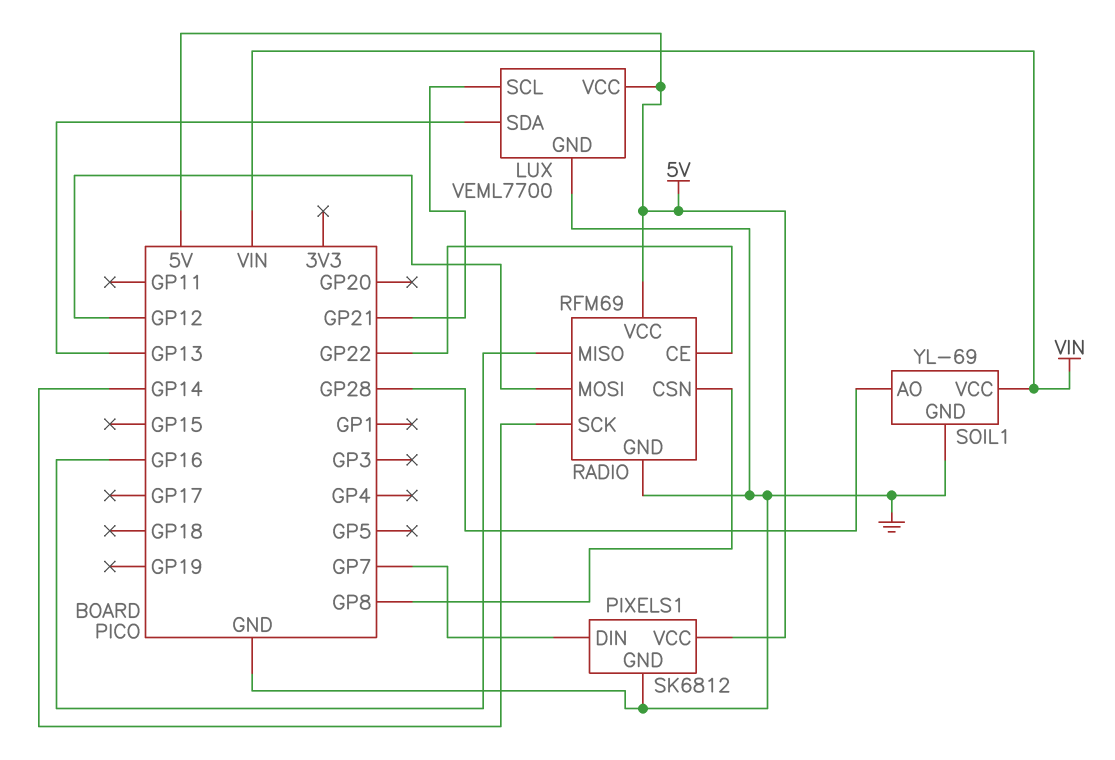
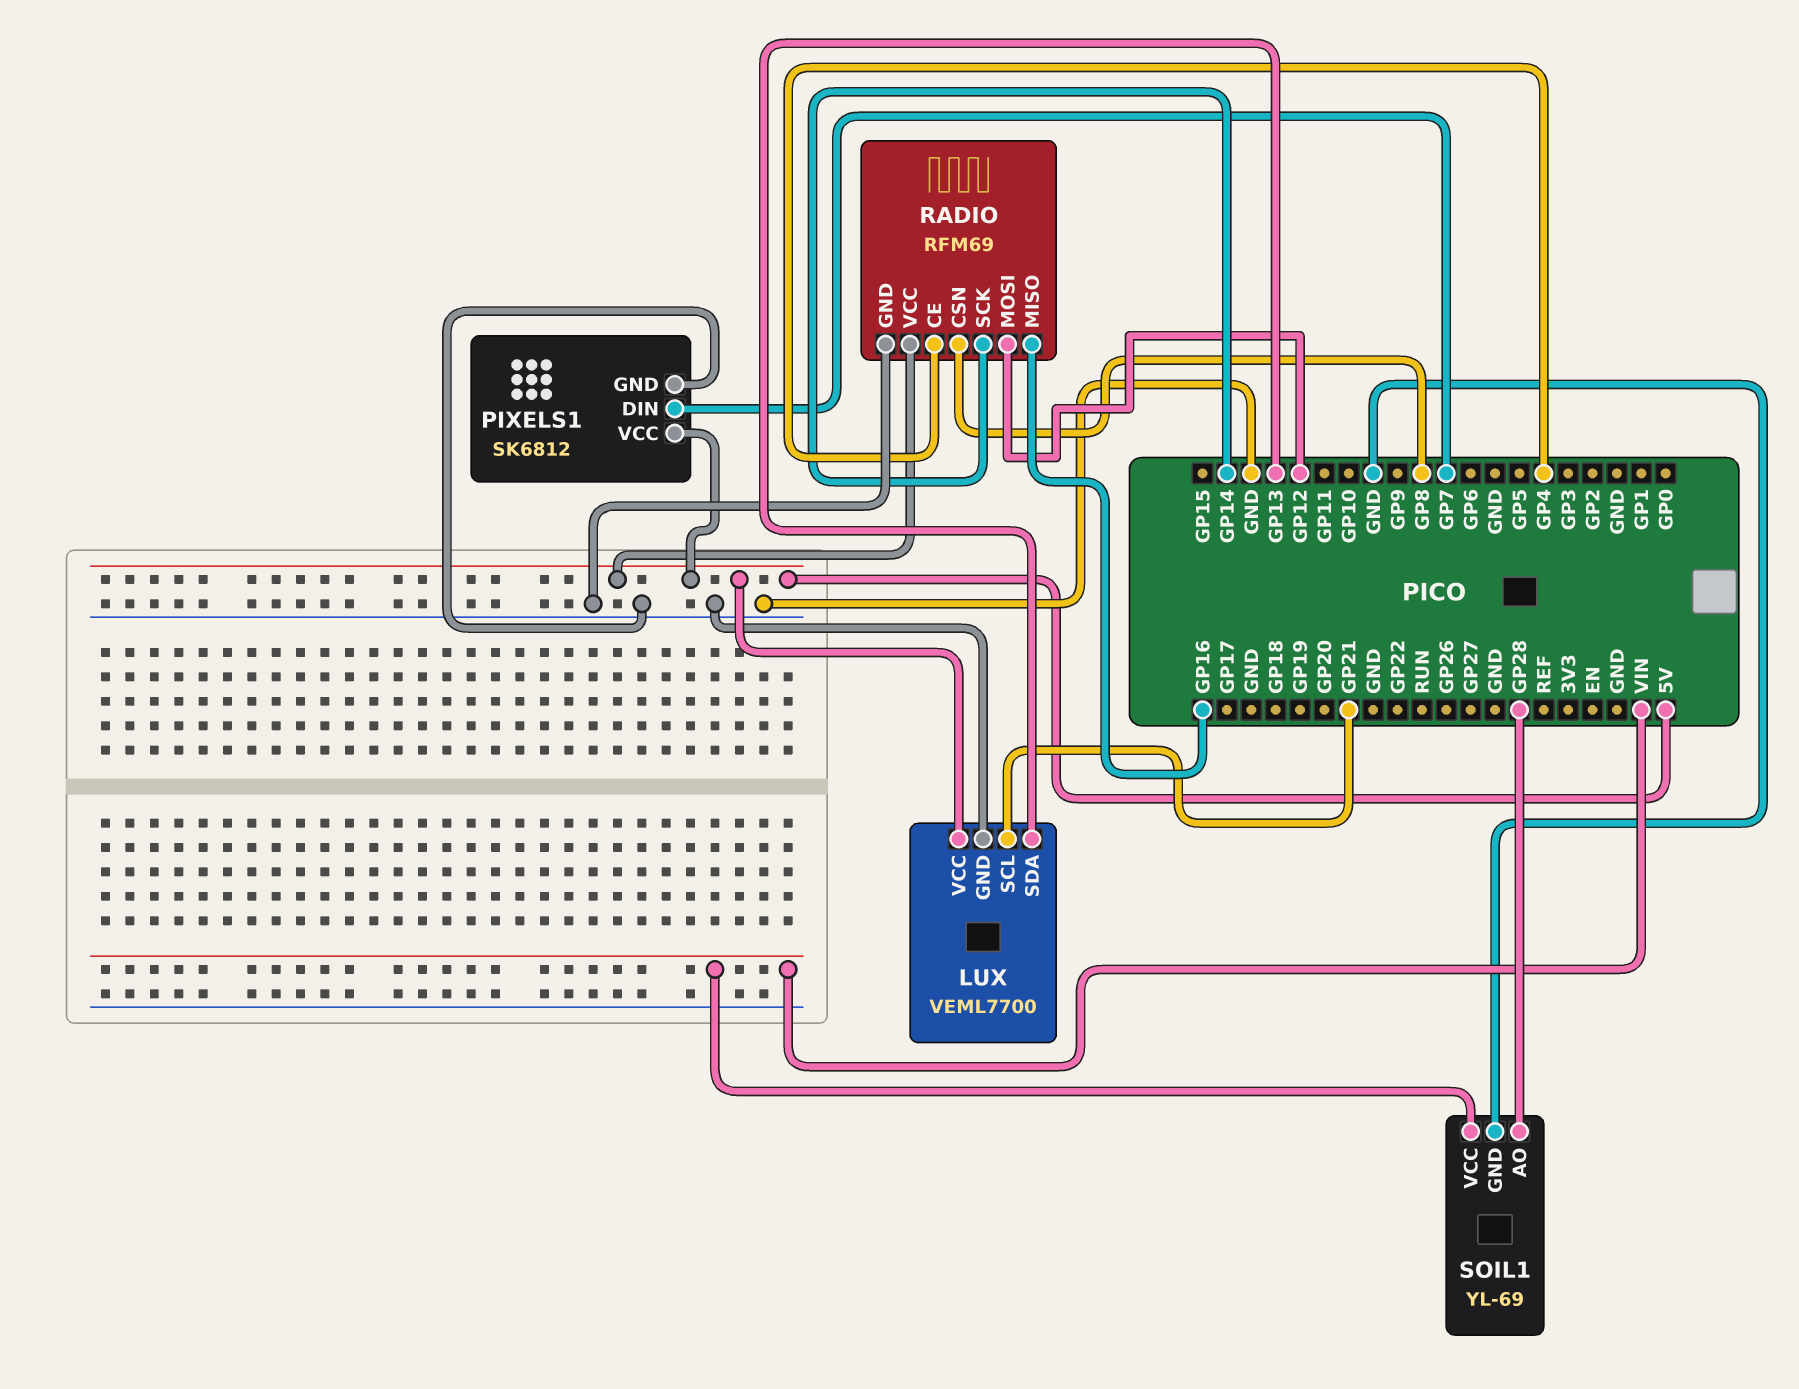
RADIO pin CE: GP22 -> GP4

